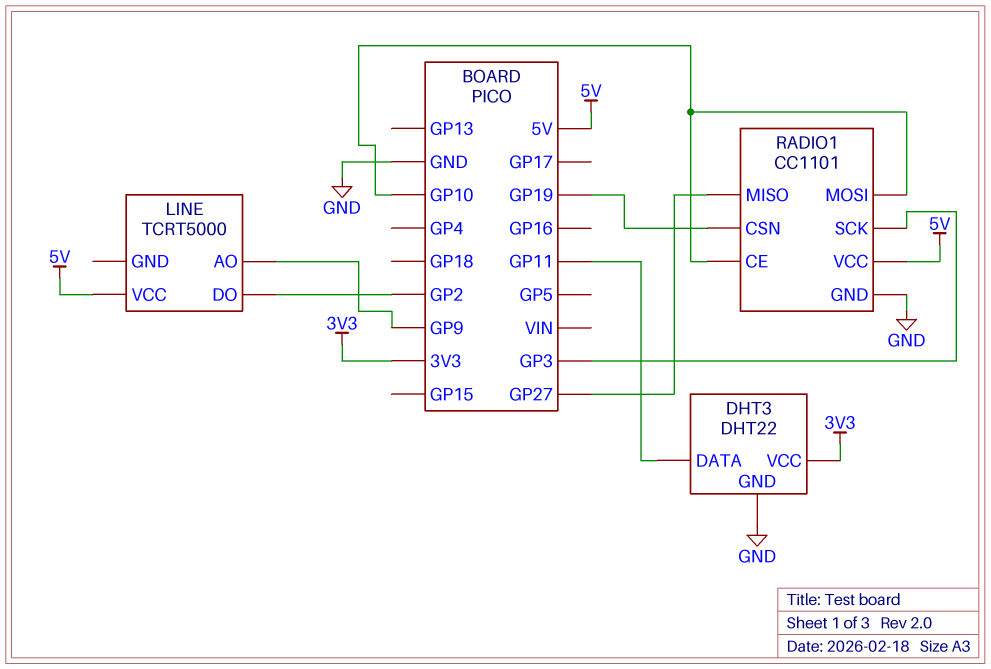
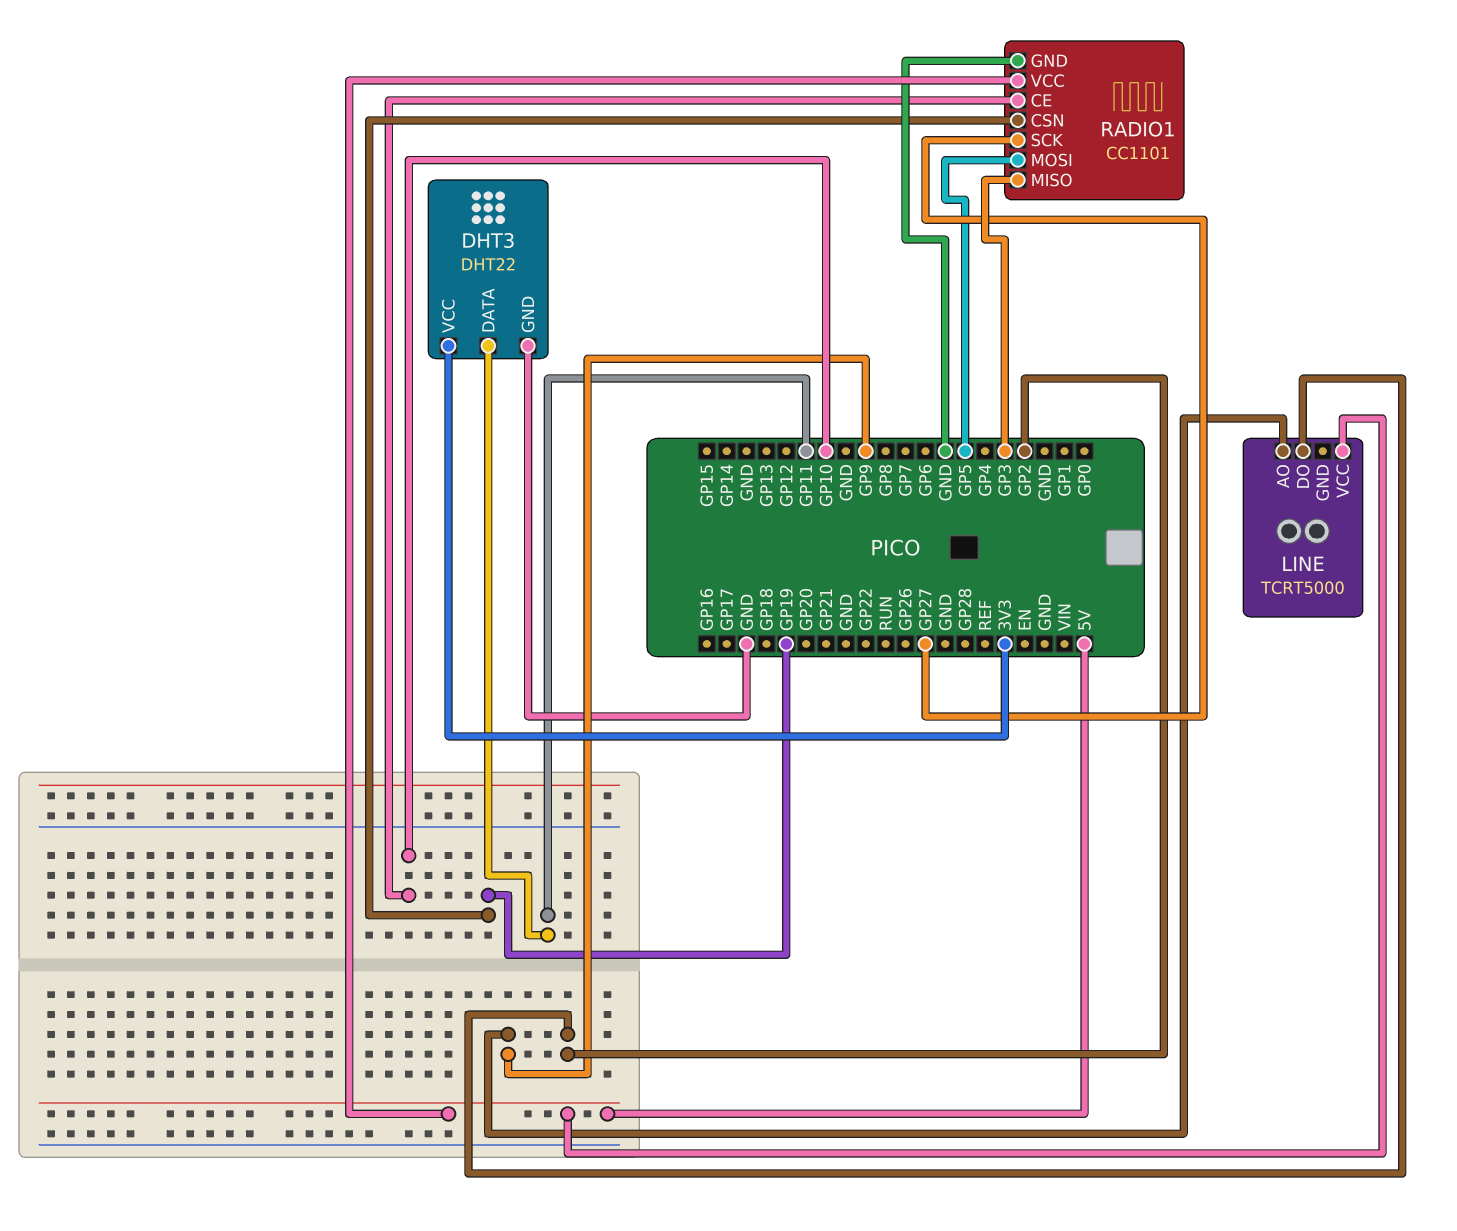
RADIO1 pin MISO: GP27 -> GP3
RADIO1 pin MOSI: GP10 -> GP5
RADIO1 pin SCK: GP3 -> GP27

